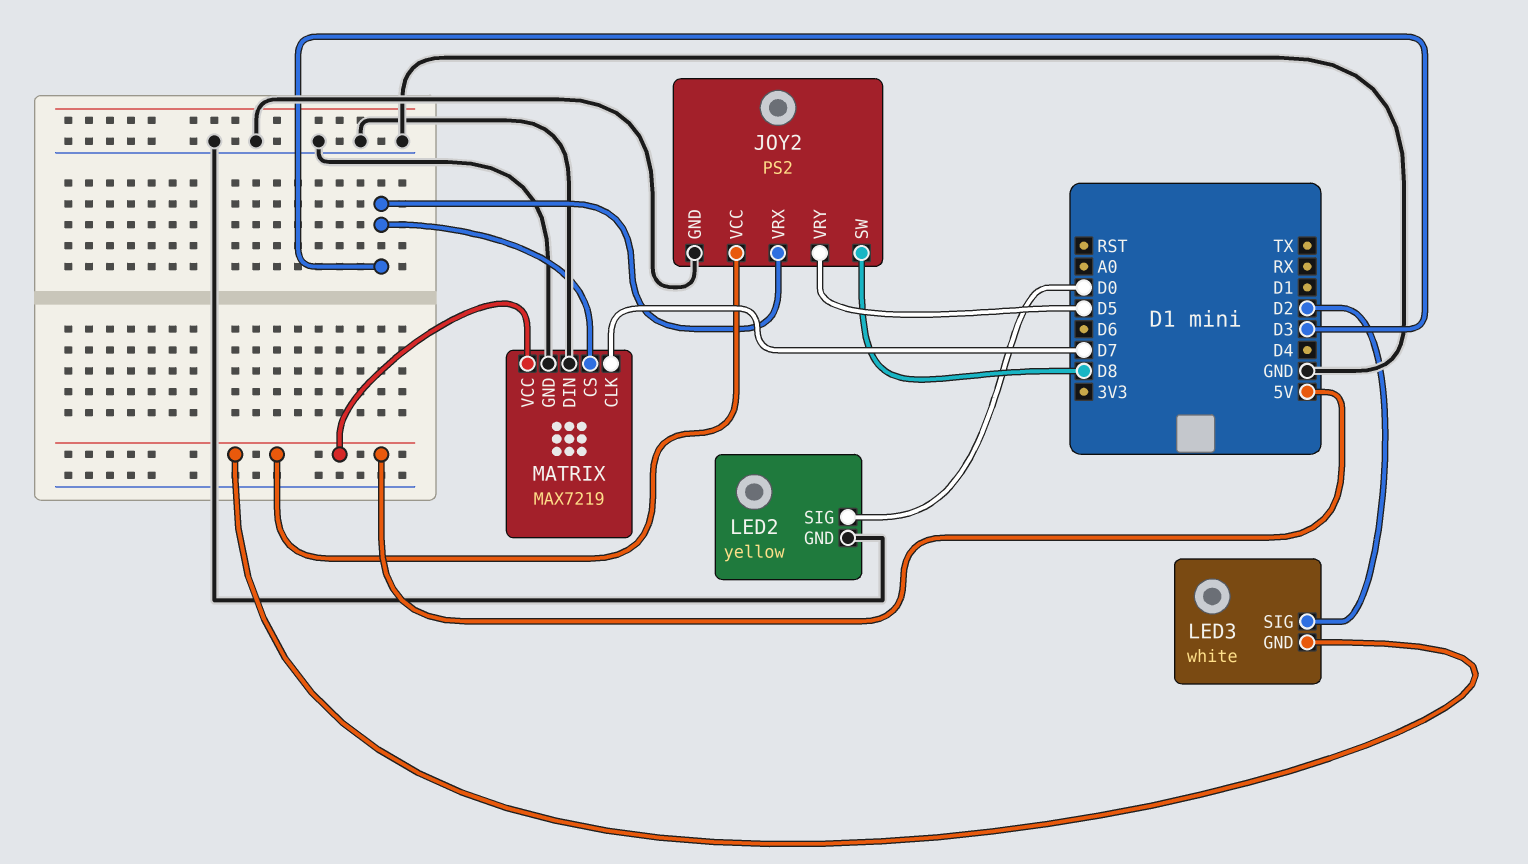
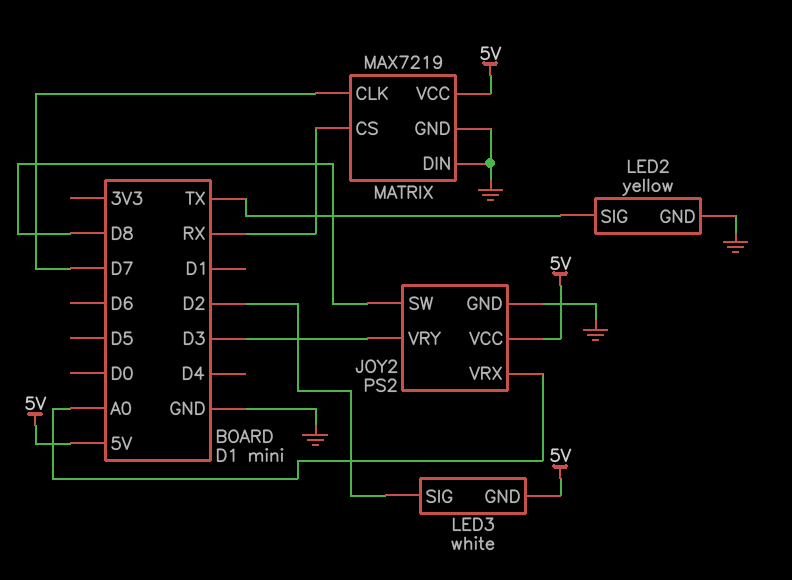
JOY2 pin VRX: D3 -> A0
JOY2 pin VRY: D5 -> D3
LED2 pin SIG: D0 -> TX
MATRIX pin CS: D3 -> RX

